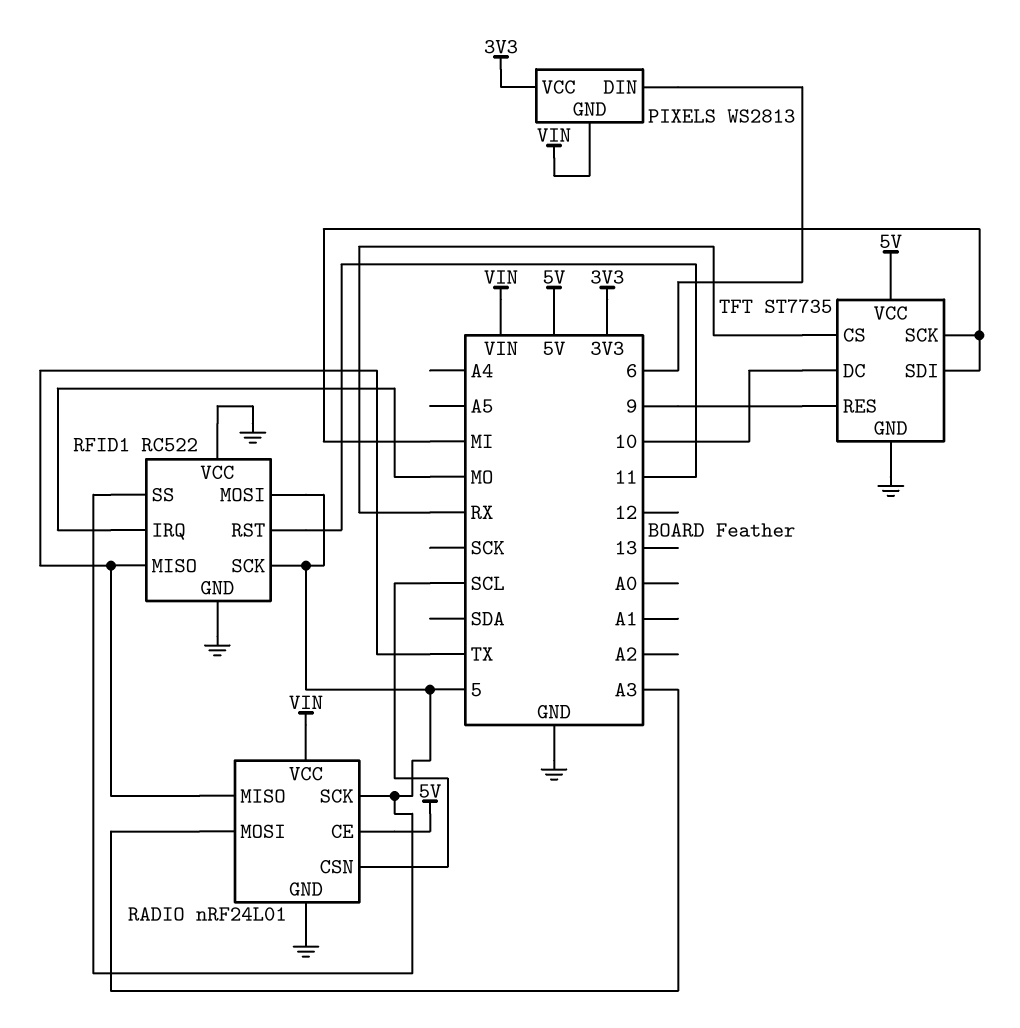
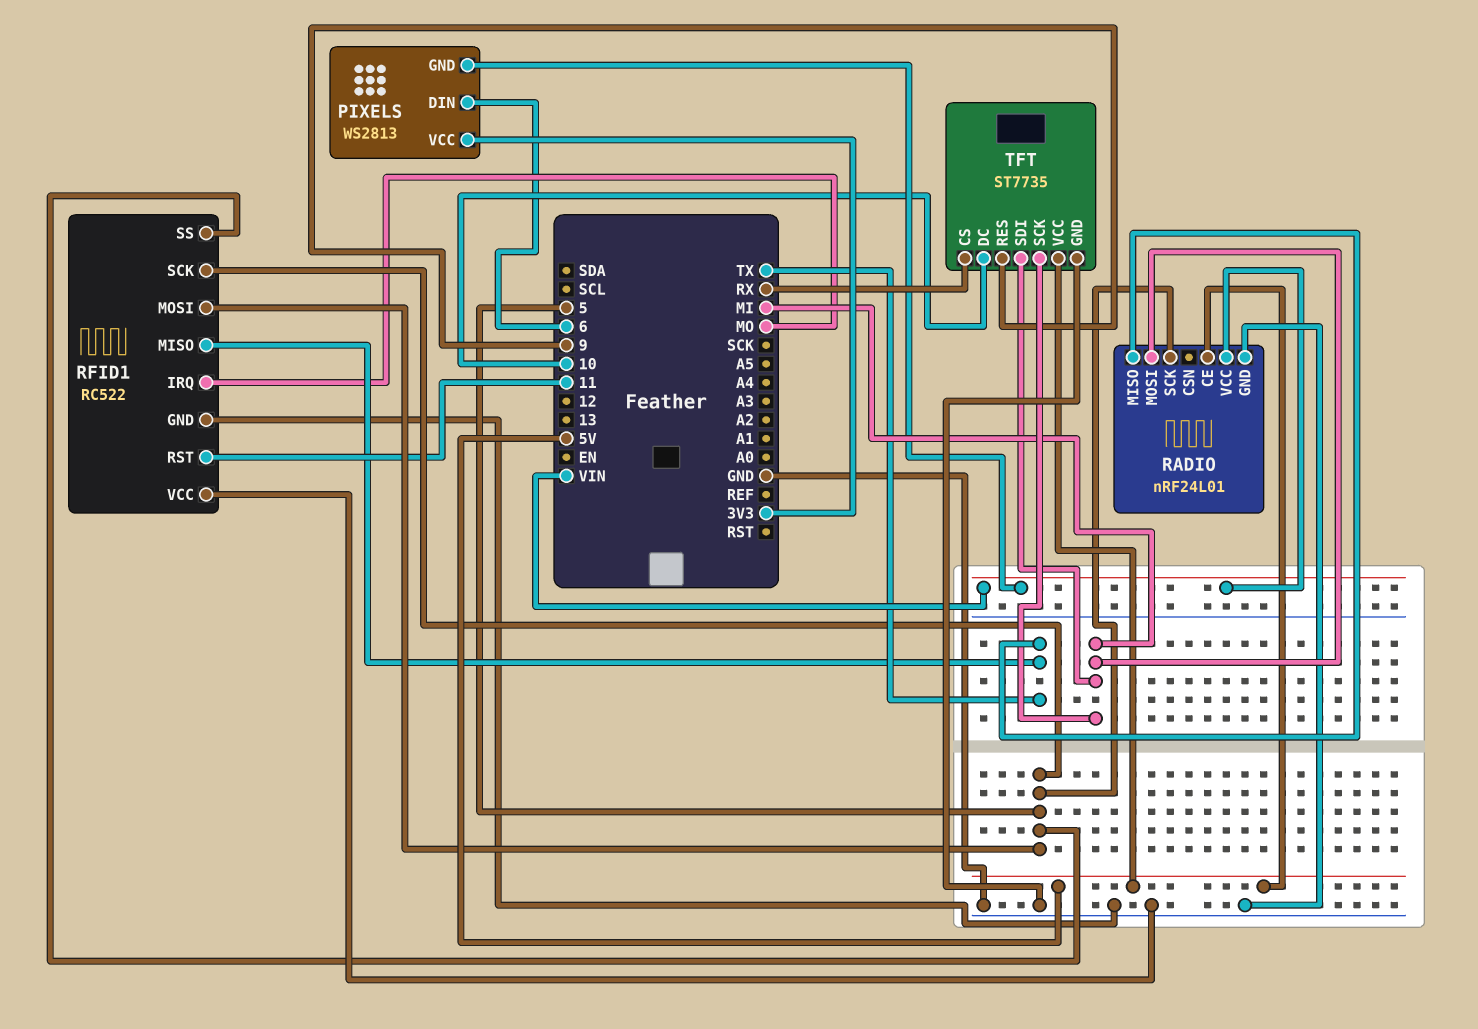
RADIO pin CSN: SCL -> none
RADIO pin MOSI: A3 -> MI

